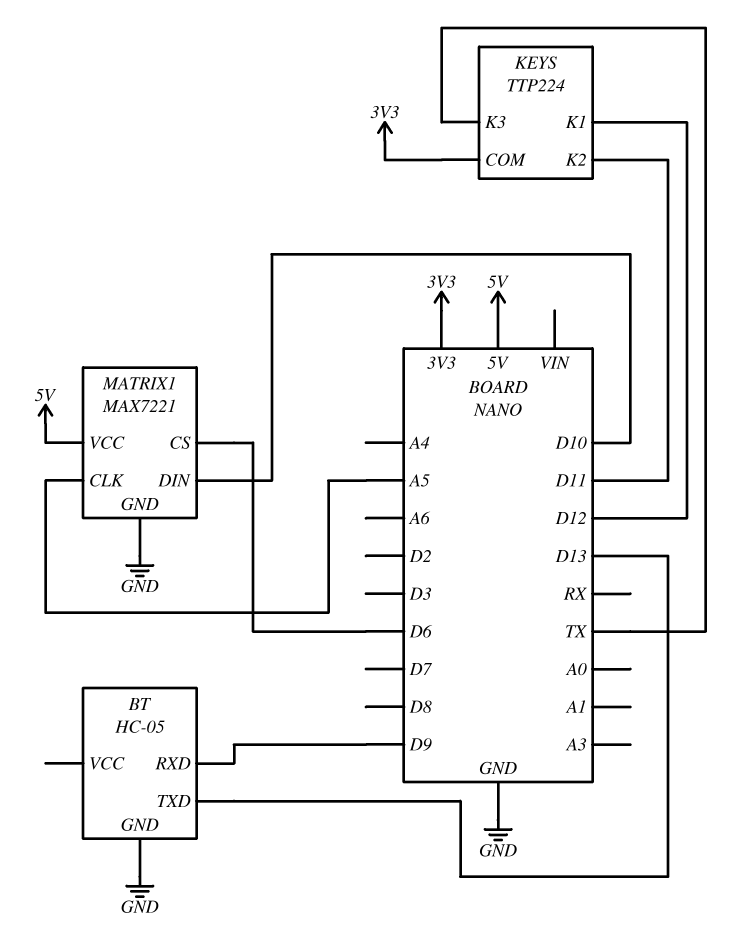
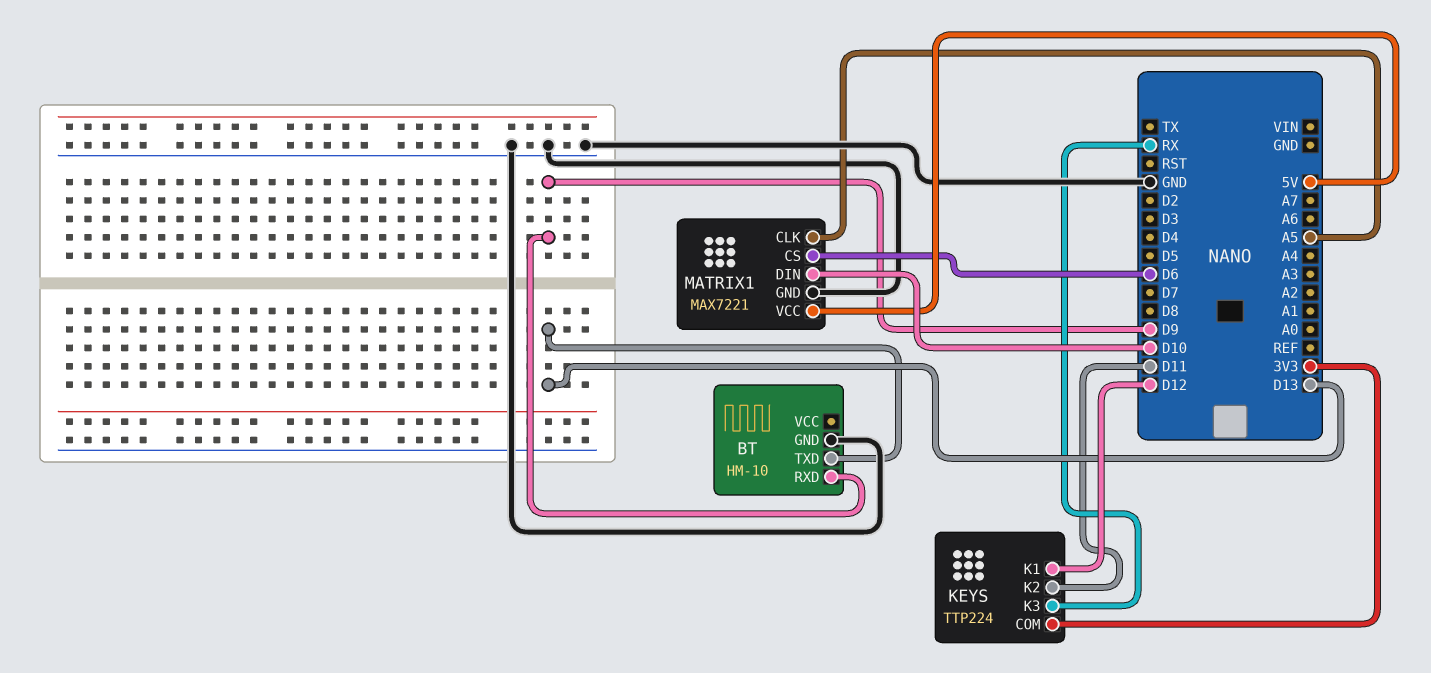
BT: HC-05 -> HM-10
KEYS pin K3: TX -> RX

